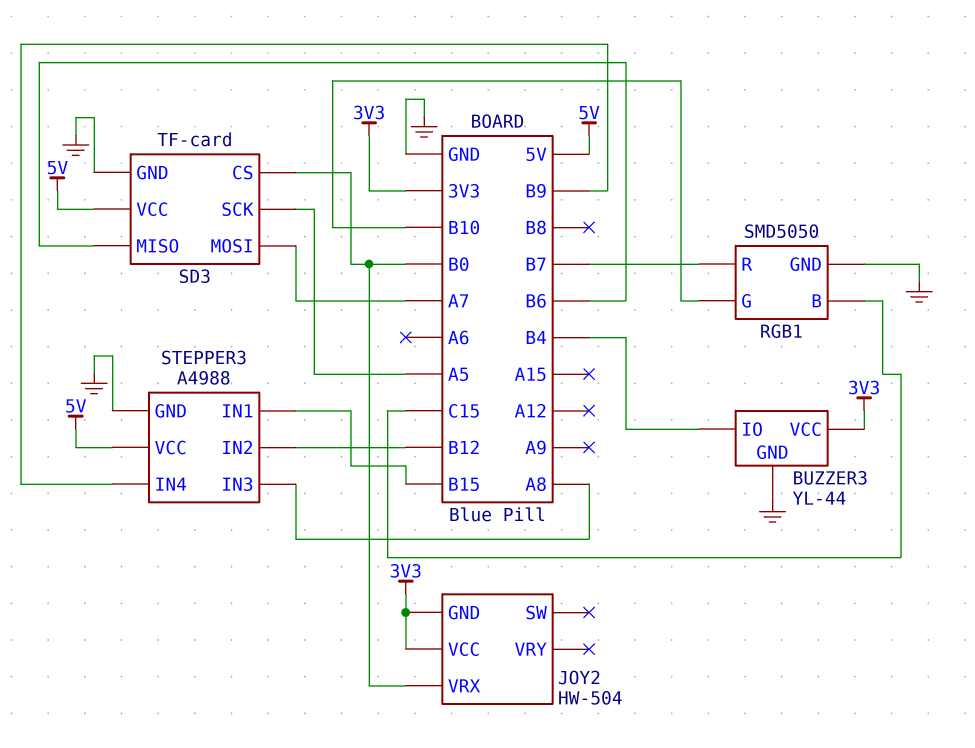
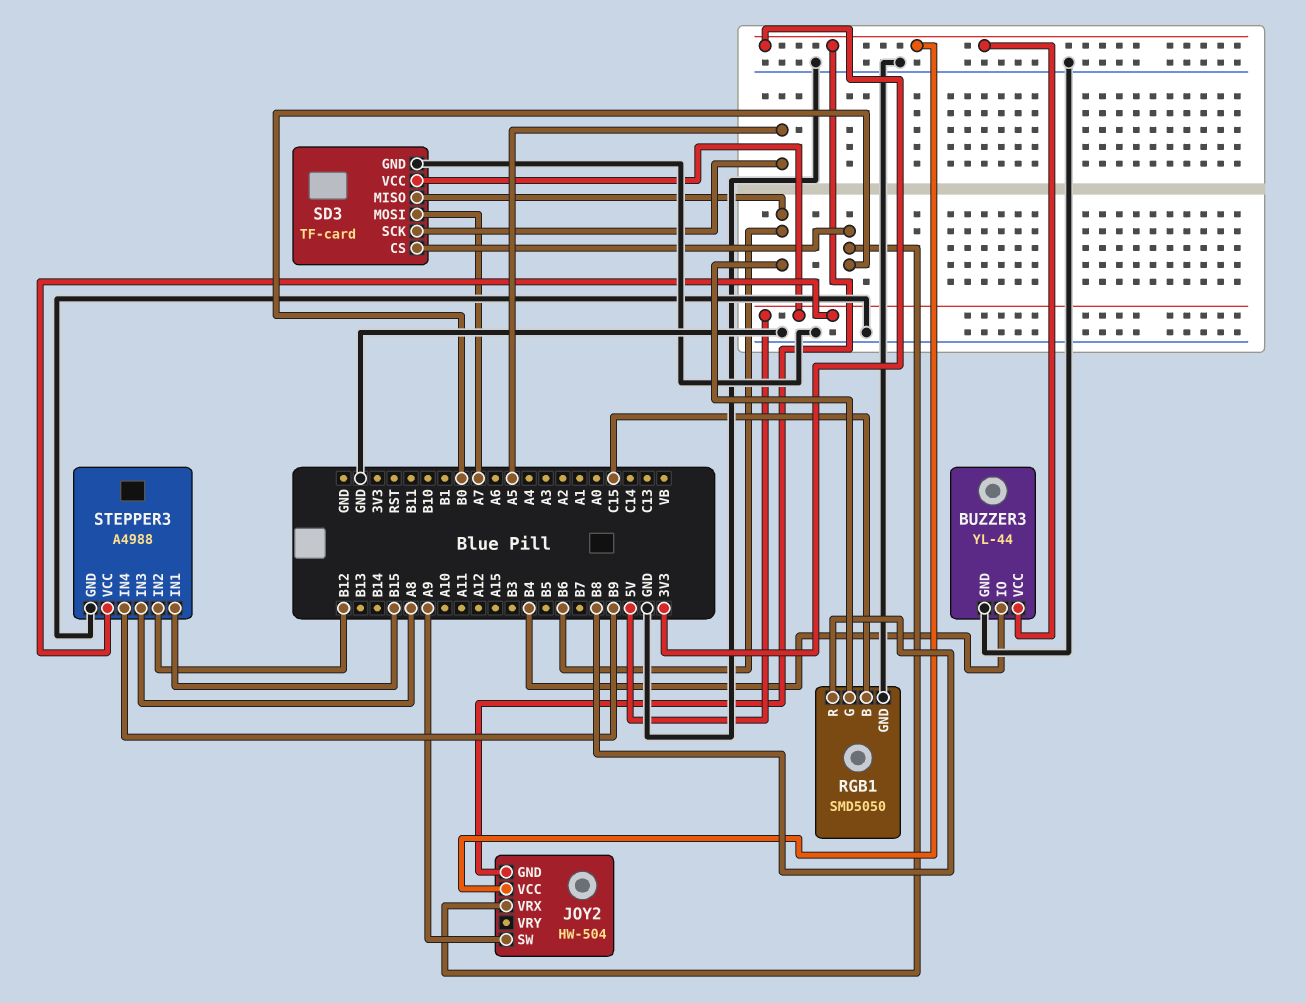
JOY2 pin SW: none -> A9
RGB1 pin G: B10 -> B6
RGB1 pin R: B7 -> B8

